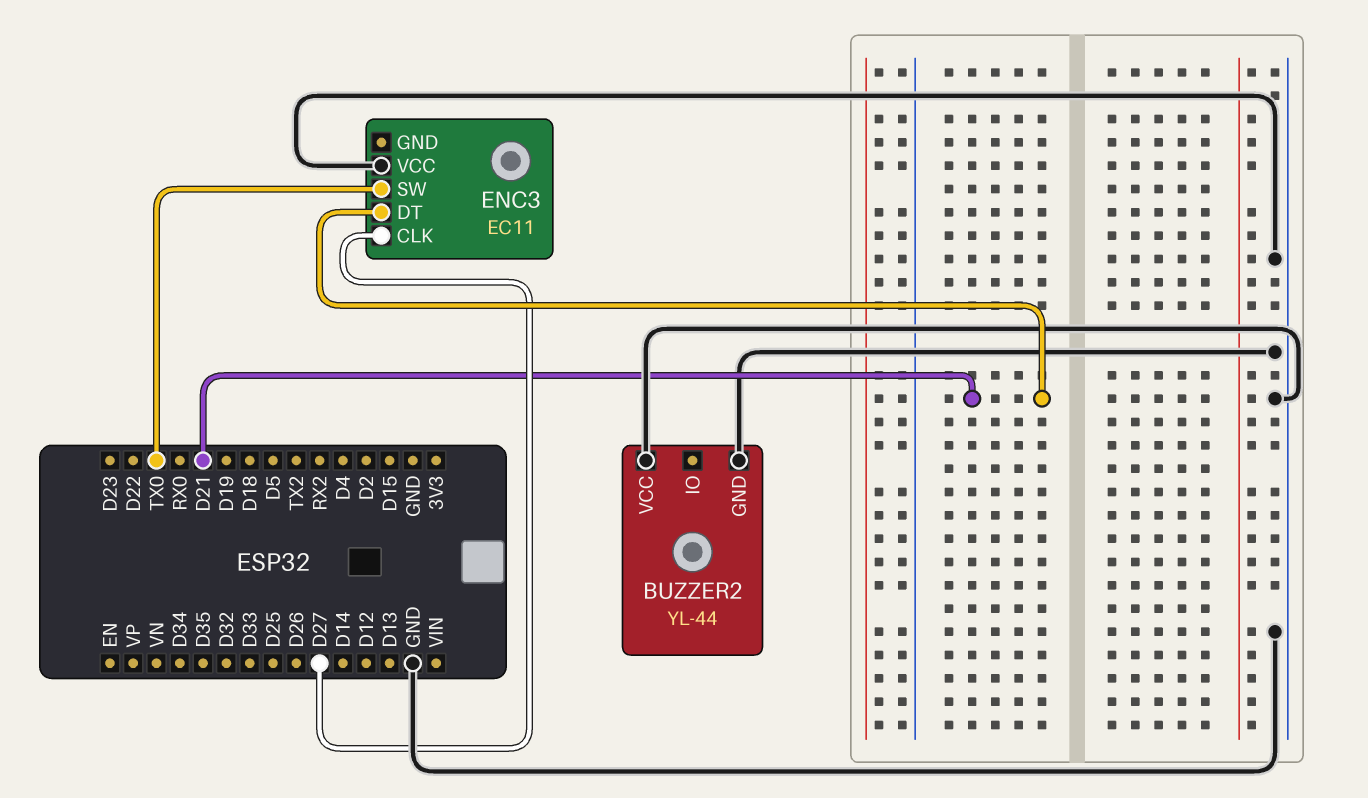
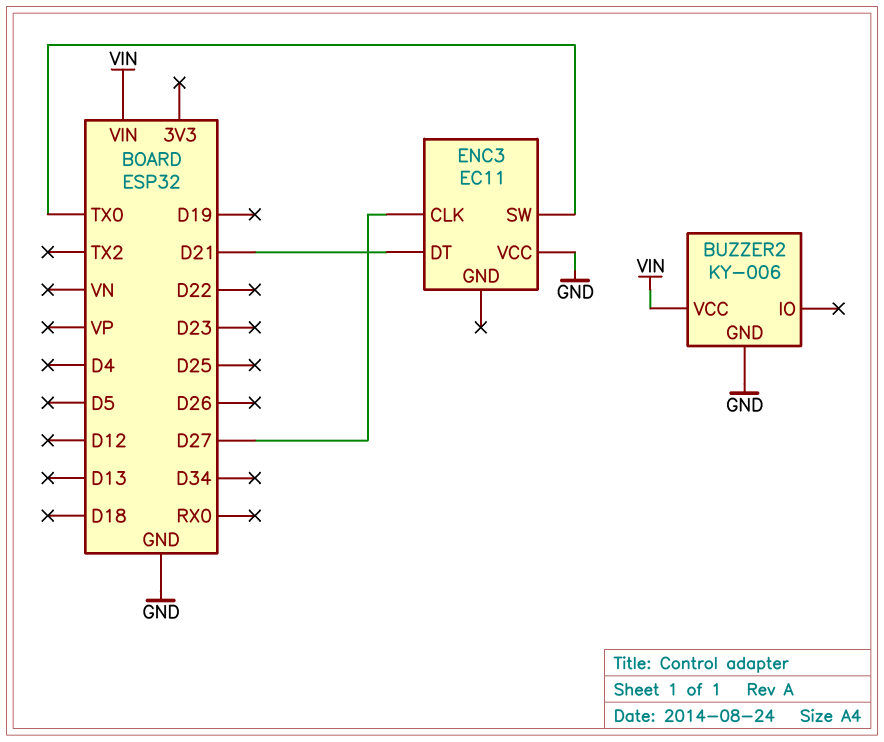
BUZZER2: YL-44 -> KY-006
BUZZER2 pin VCC: GND -> VIN

